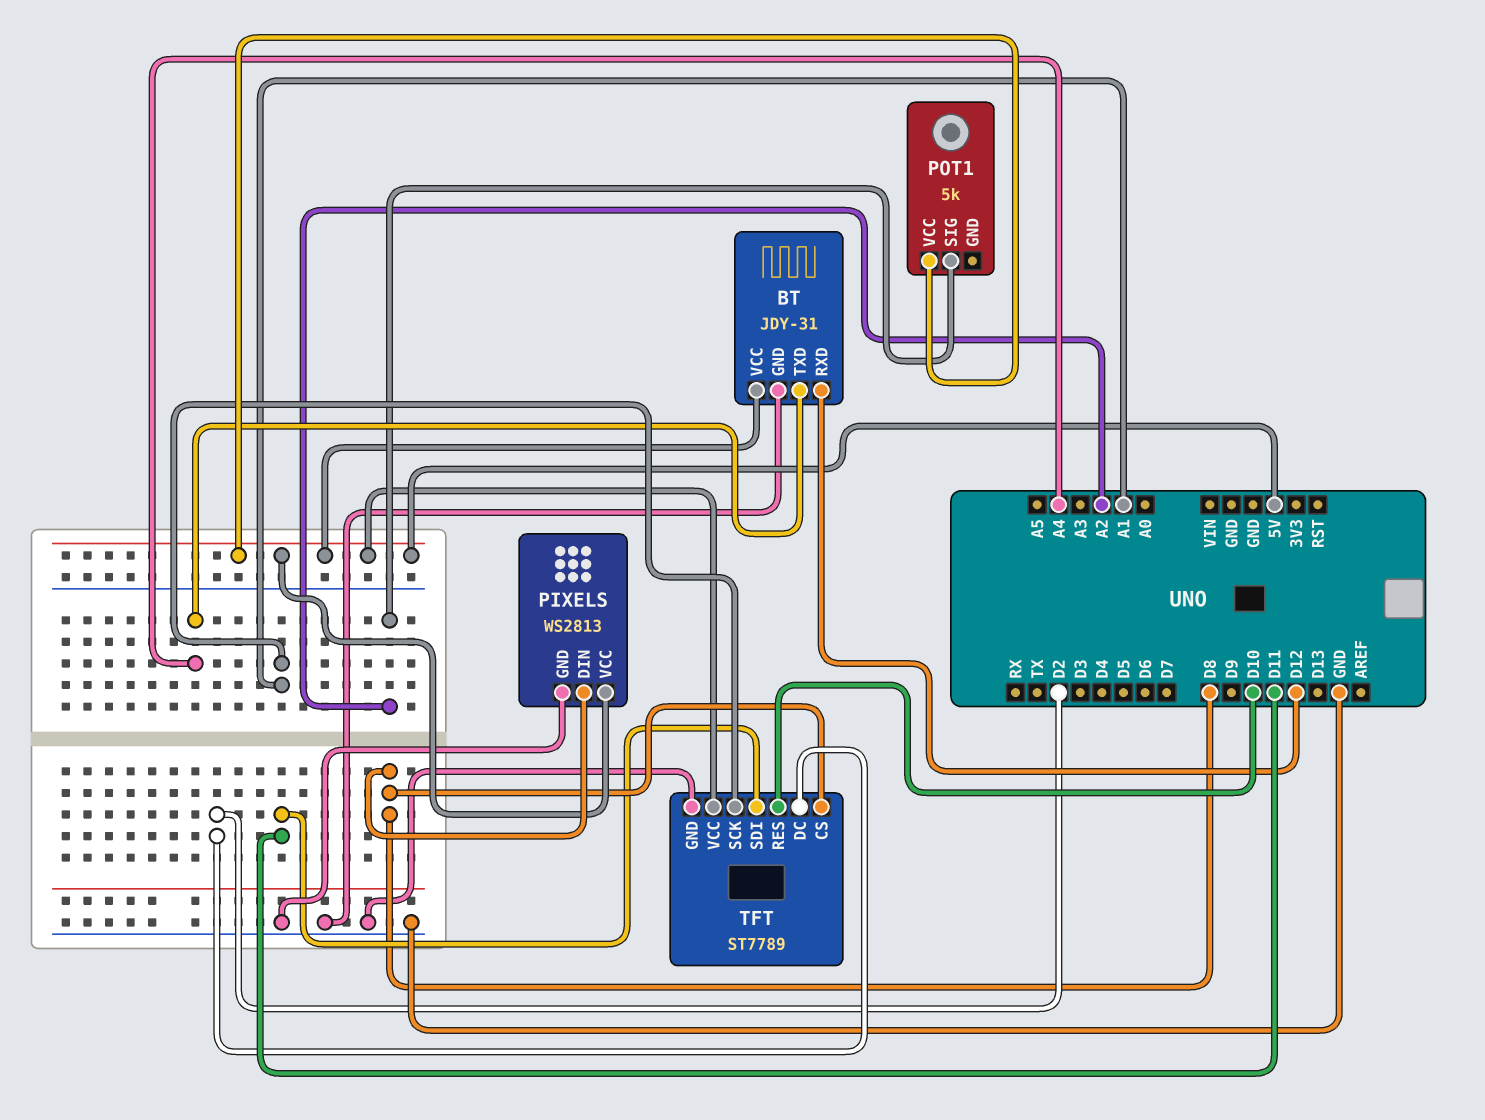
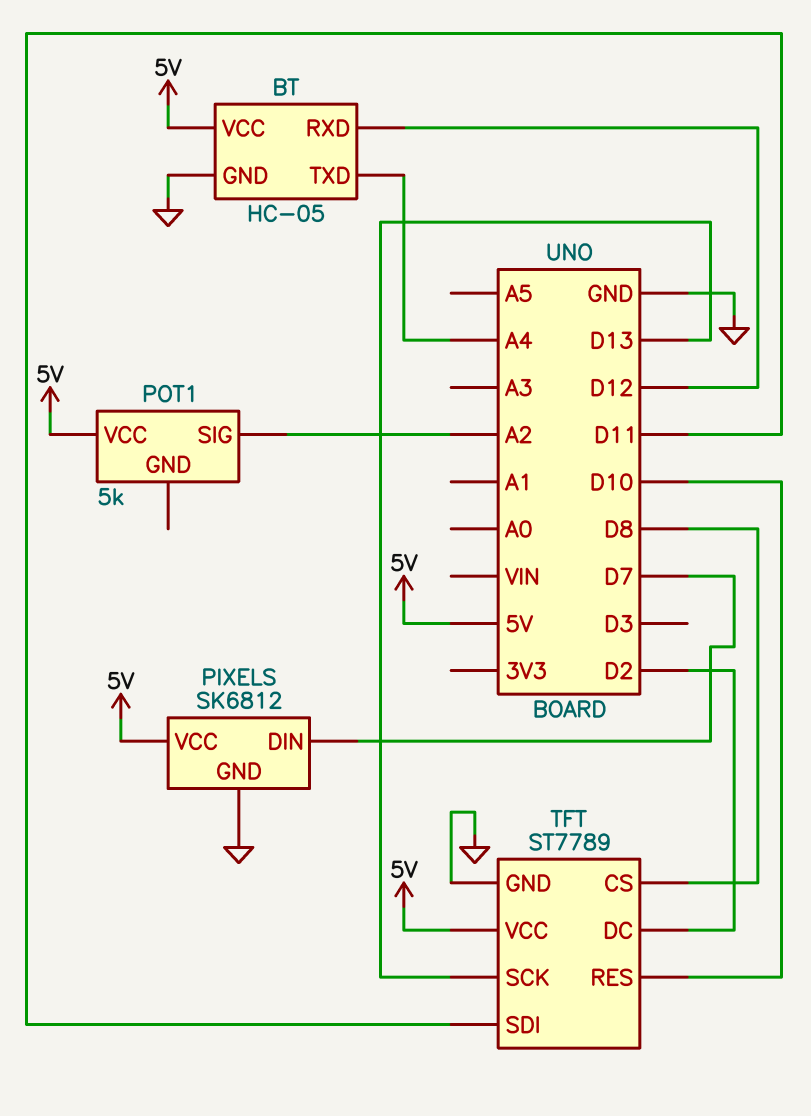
BT: JDY-31 -> HC-05
PIXELS: WS2813 -> SK6812
PIXELS pin DIN: D8 -> D7
TFT pin SCK: A1 -> D13

